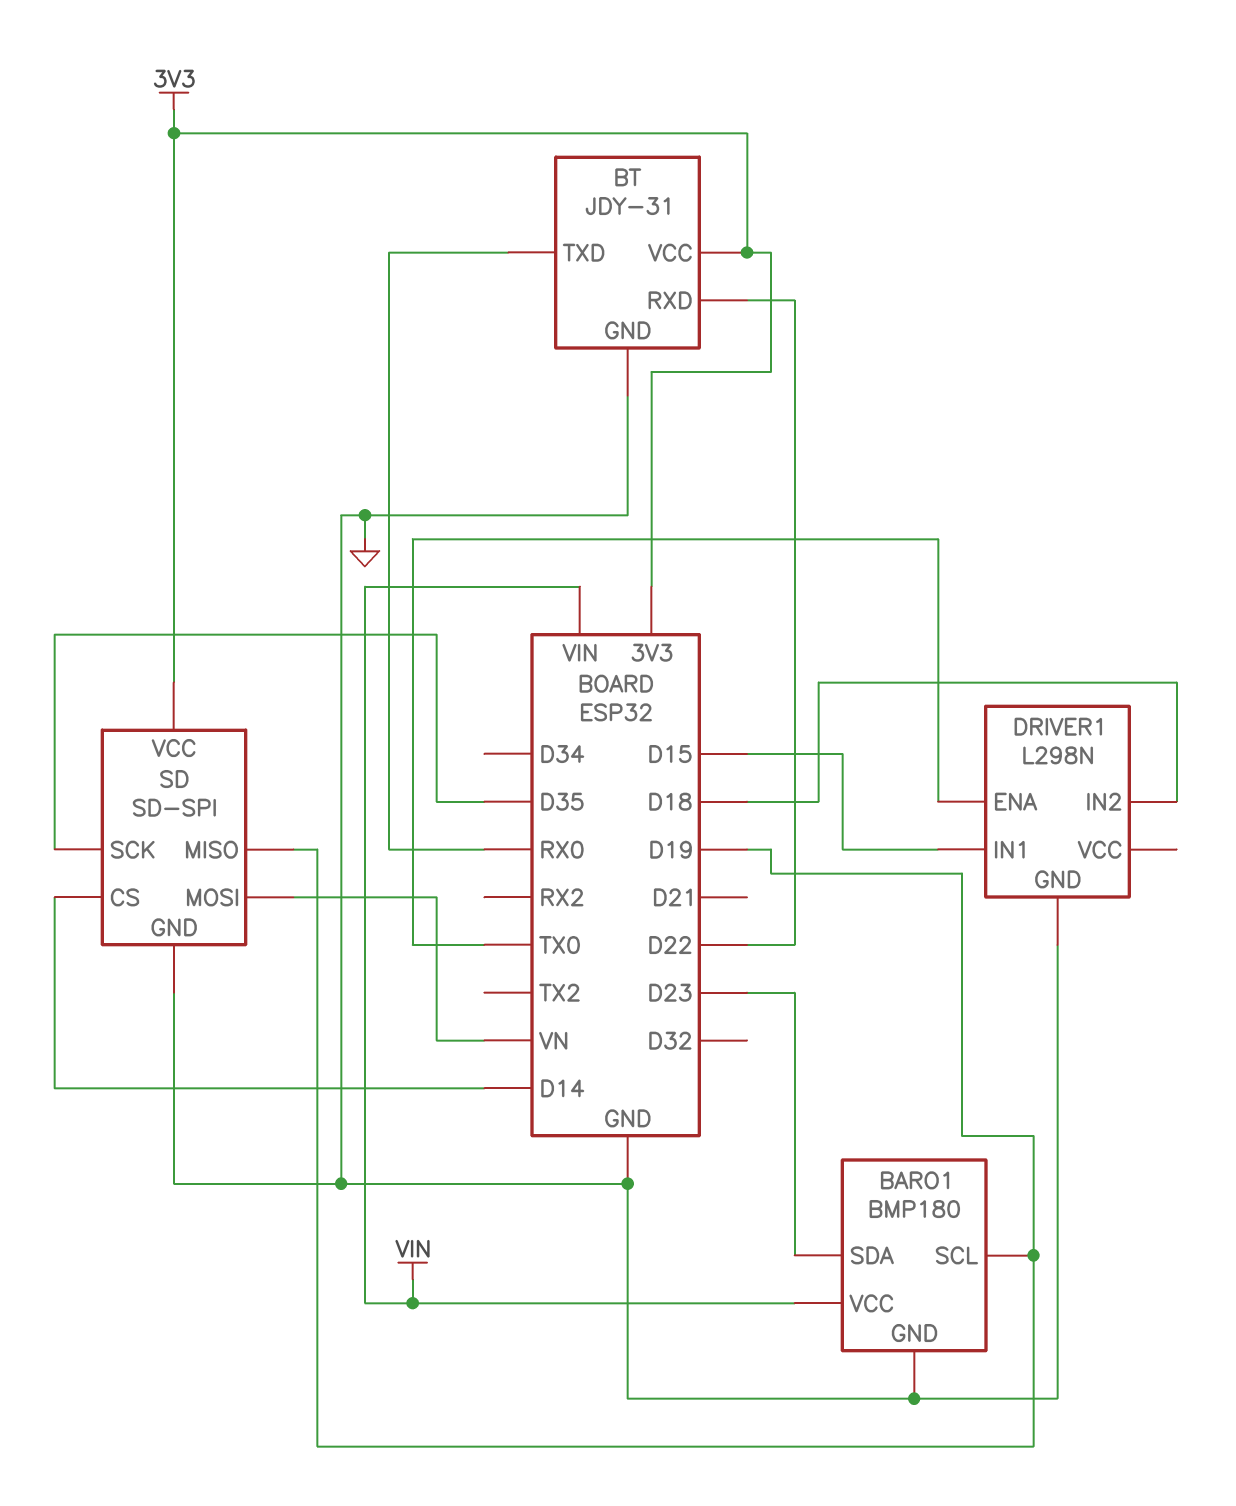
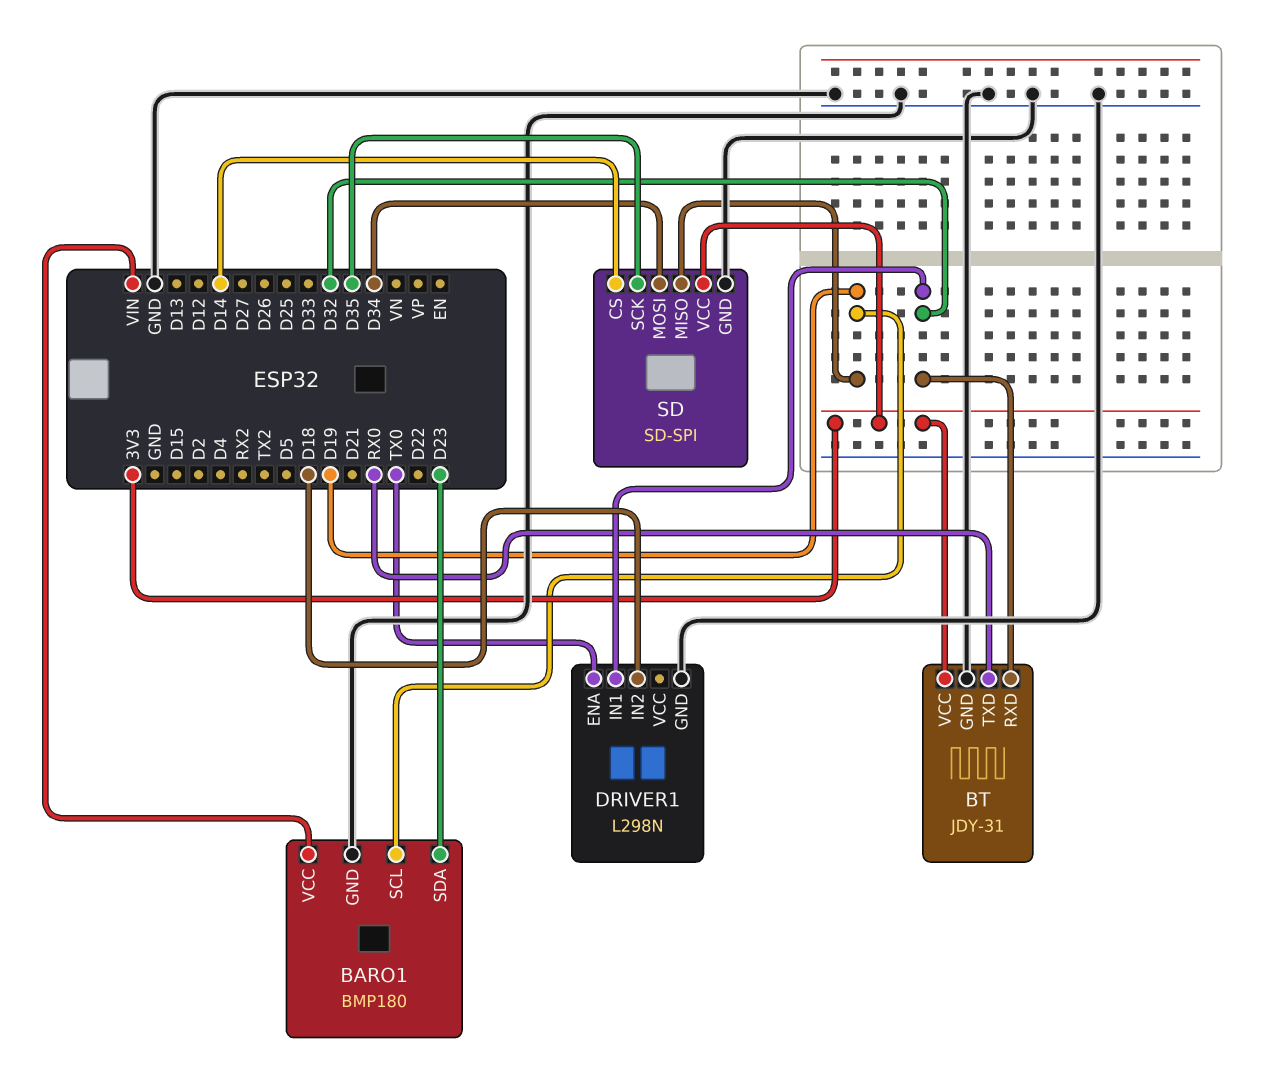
BT pin RXD: D22 -> D32
DRIVER1 pin IN1: D15 -> D32
SD pin MOSI: VN -> D34

